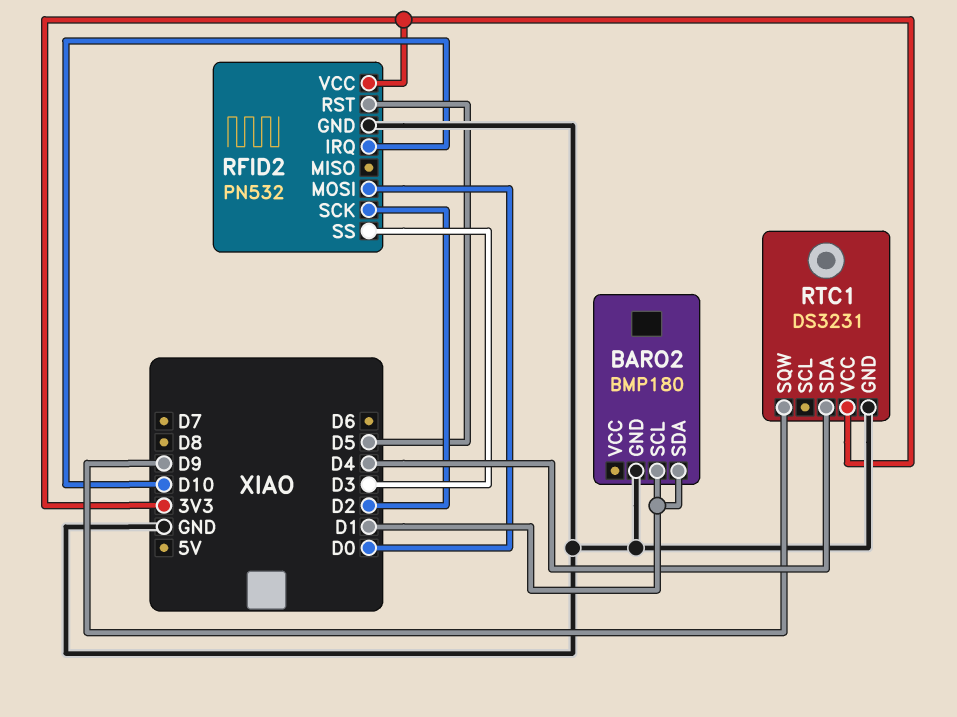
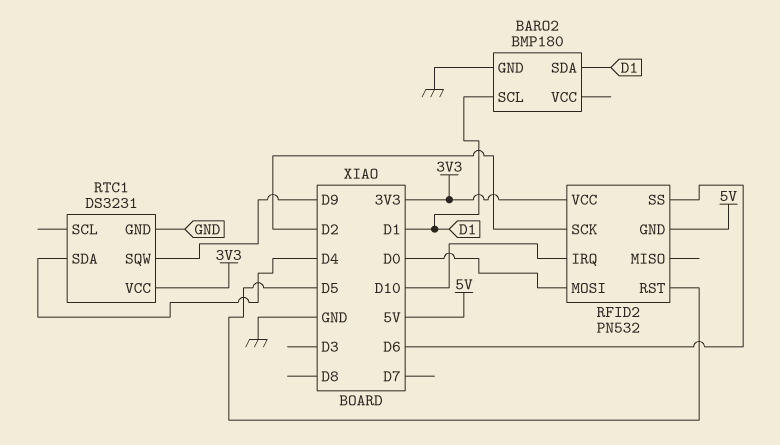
RFID2 pin GND: GND -> 5V
RFID2 pin SS: D3 -> D6

